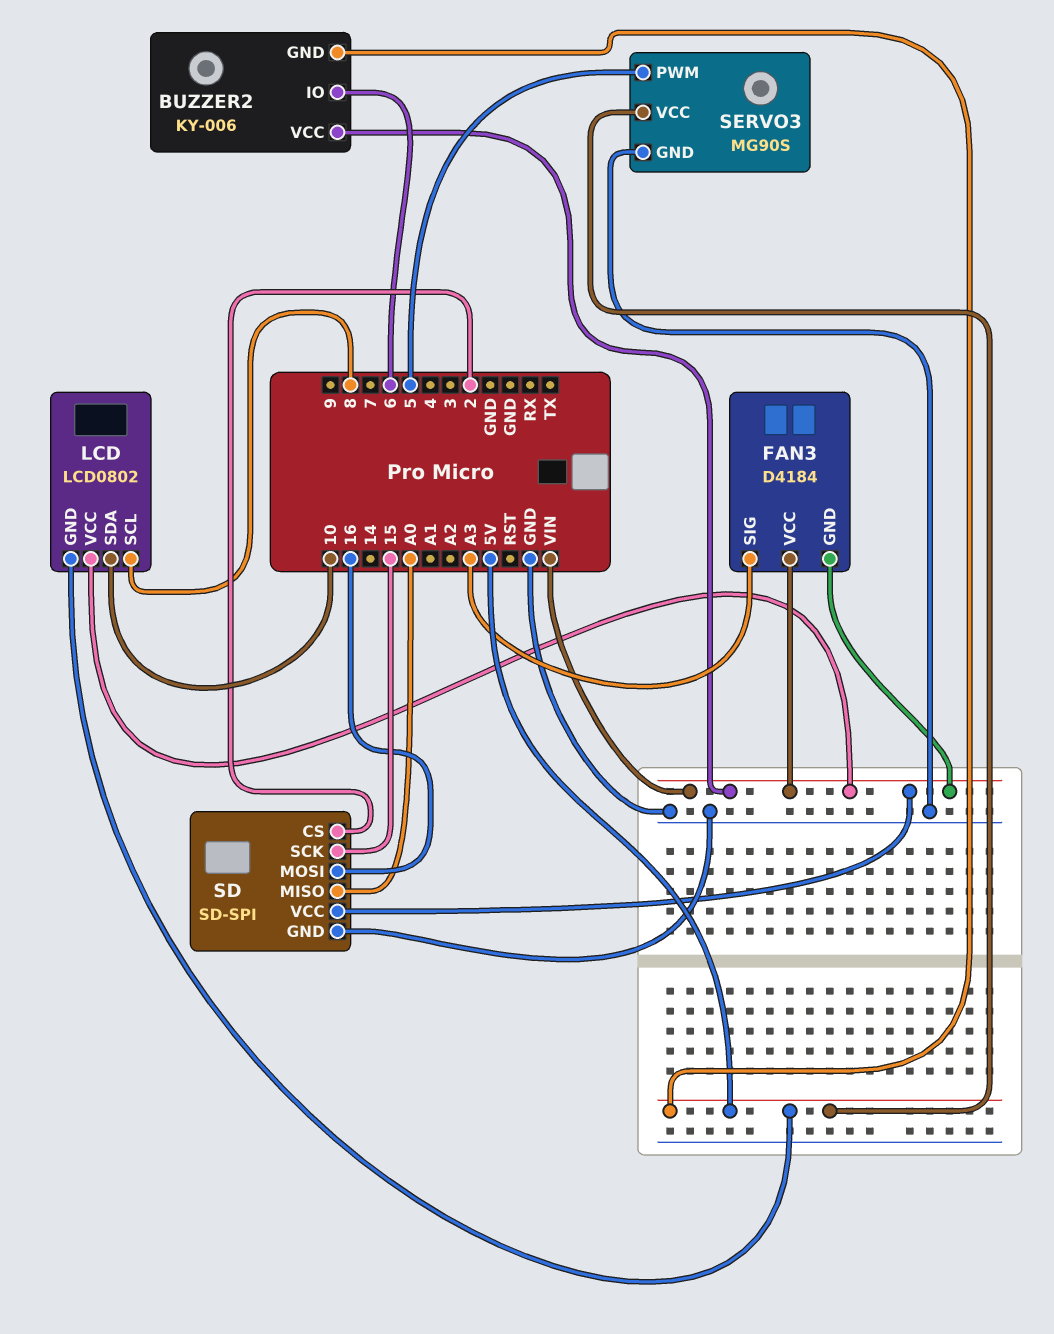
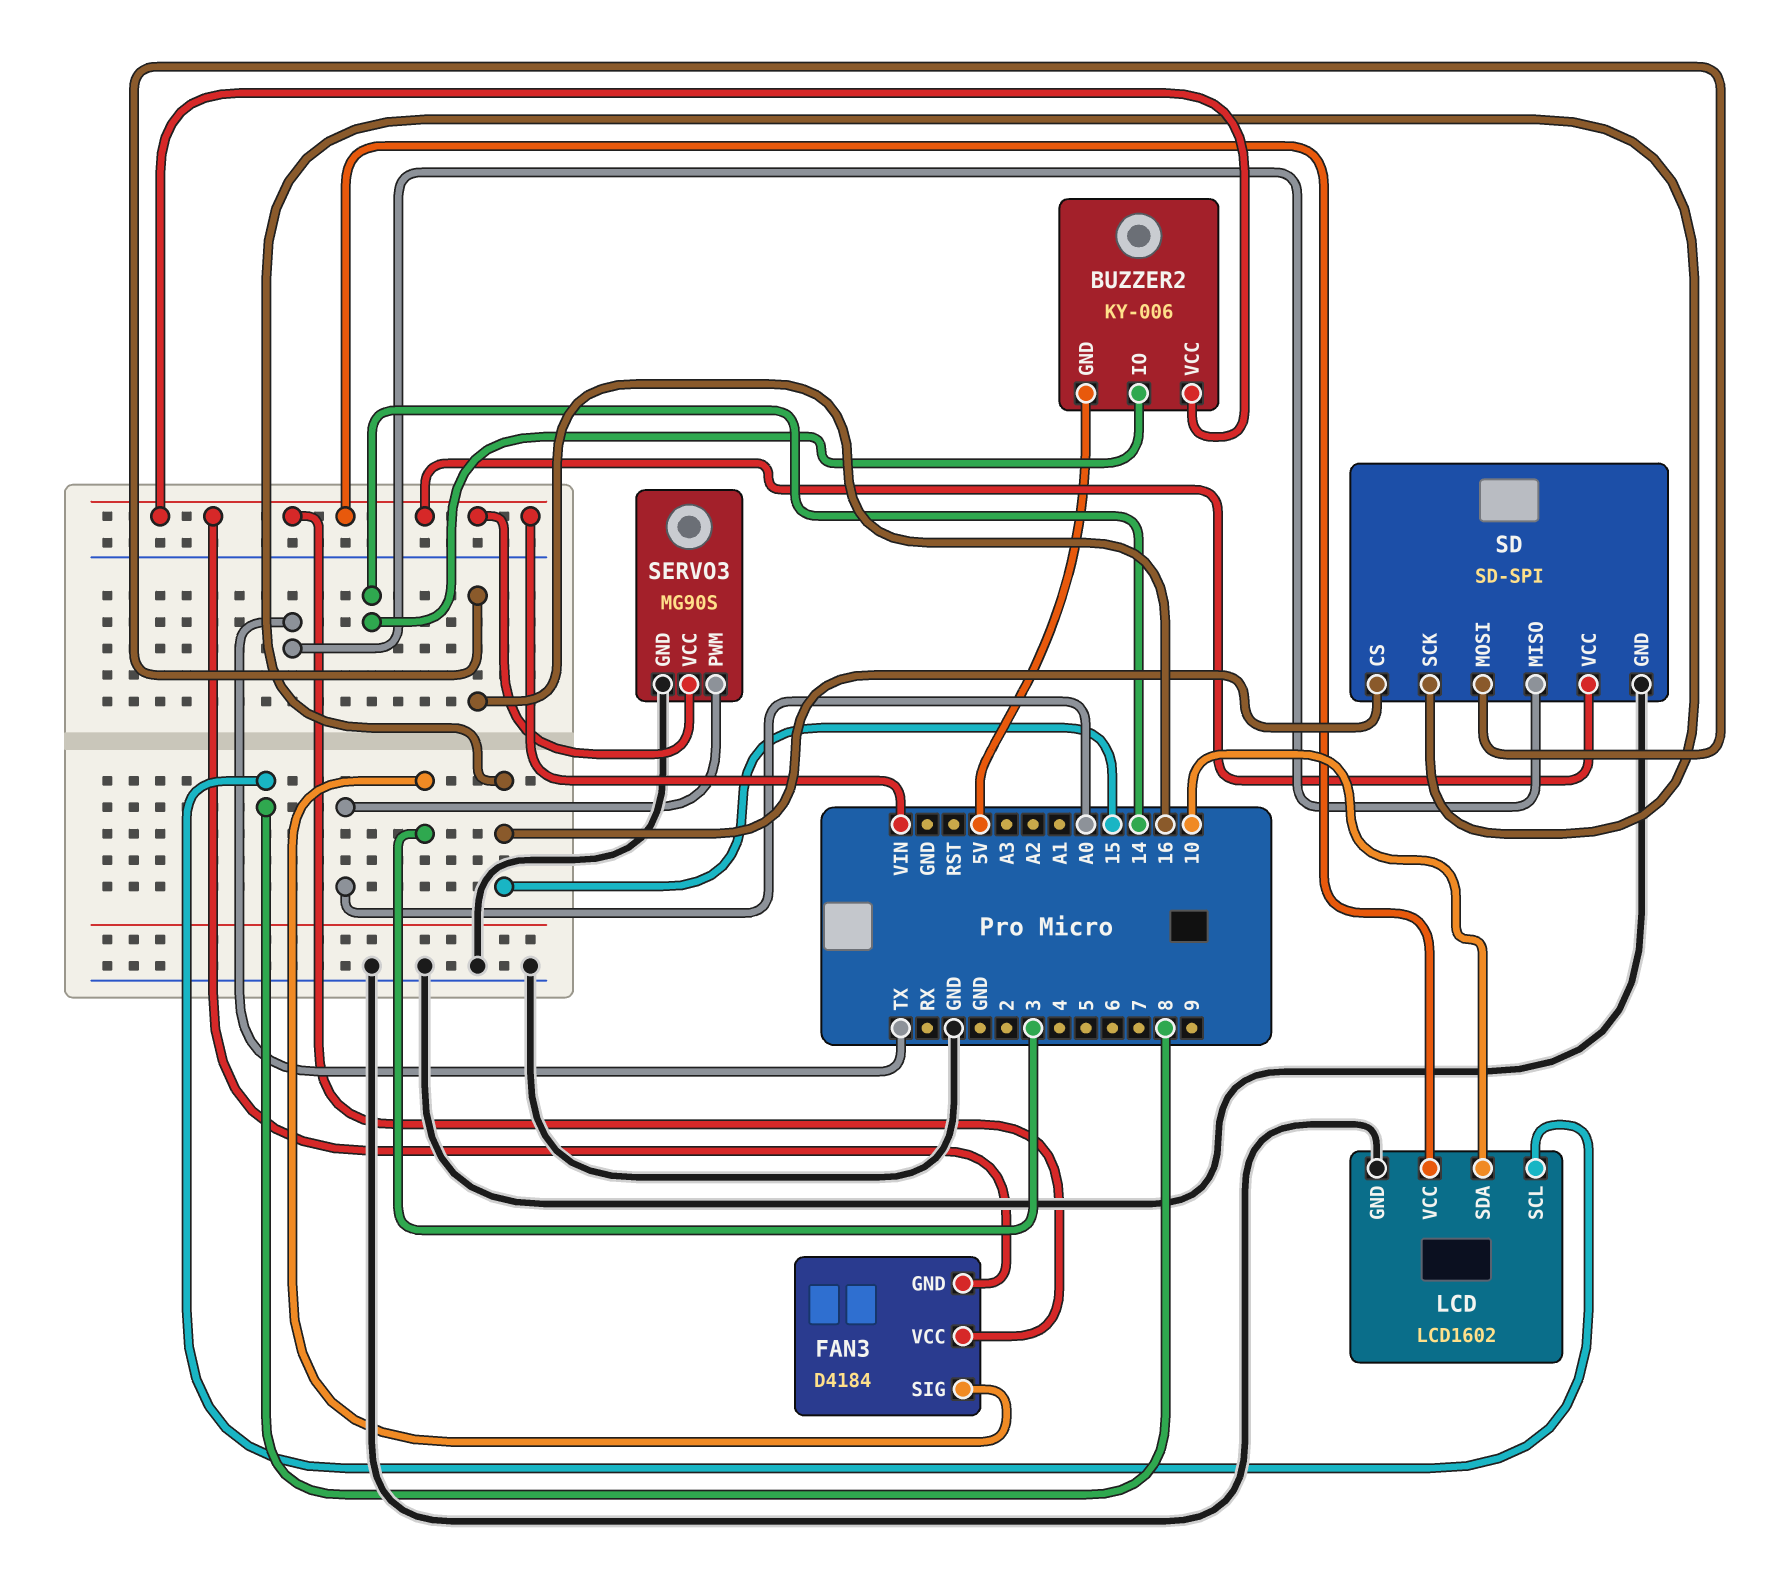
BUZZER2 pin IO: 6 -> 14
FAN3 pin SIG: A3 -> 3
LCD: LCD0802 -> LCD1602
LCD pin GND: 5V -> GND
SD pin CS: 2 -> 15
SD pin MISO: A0 -> TX
SERVO3 pin PWM: 5 -> A0
SERVO3 pin VCC: 5V -> VIN

